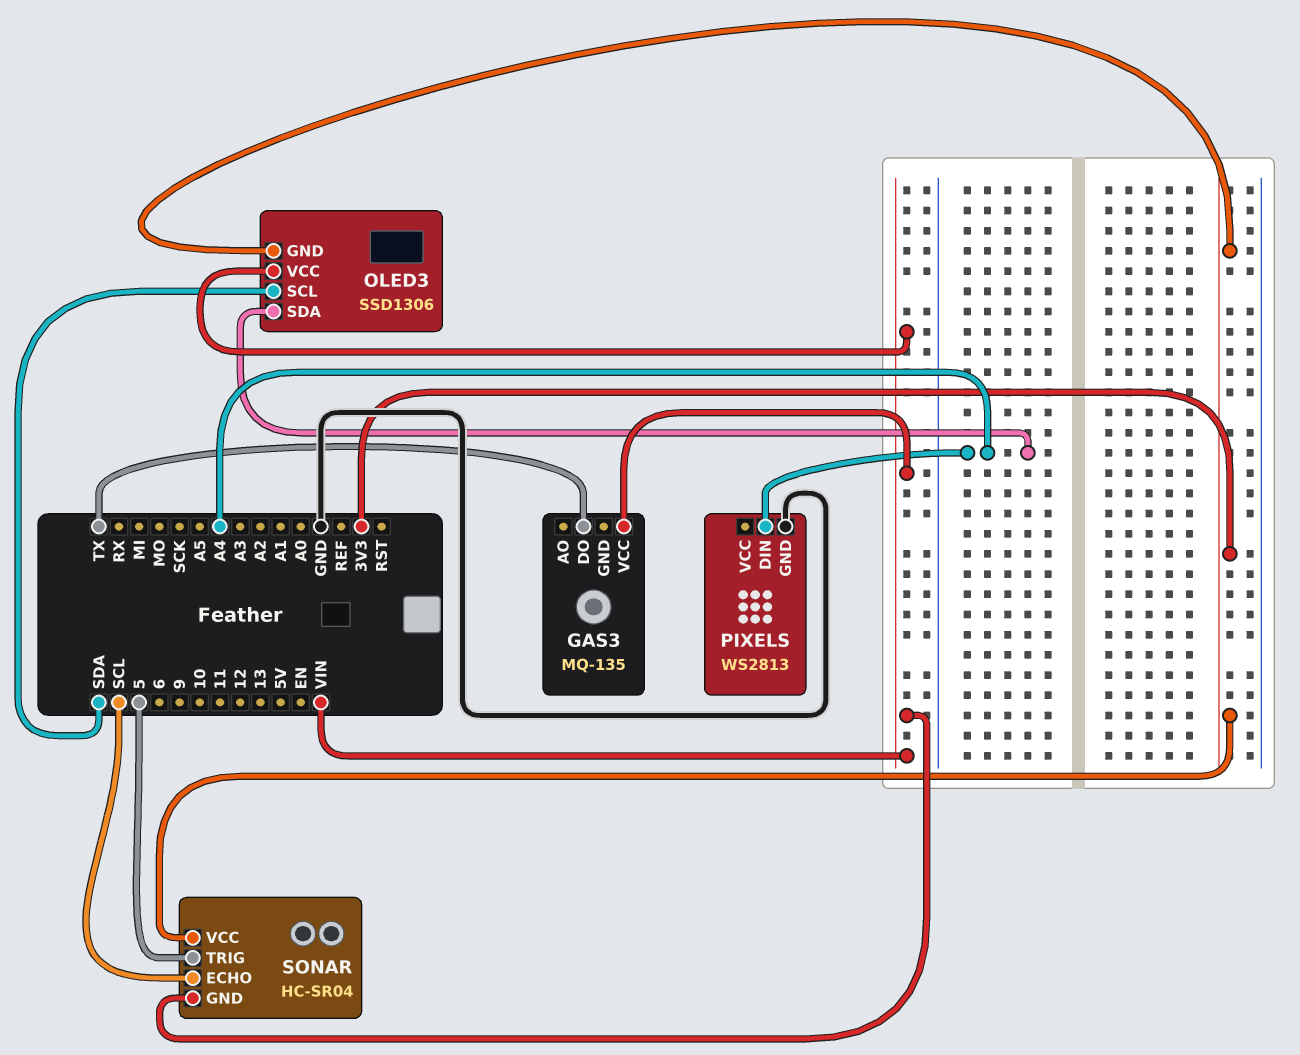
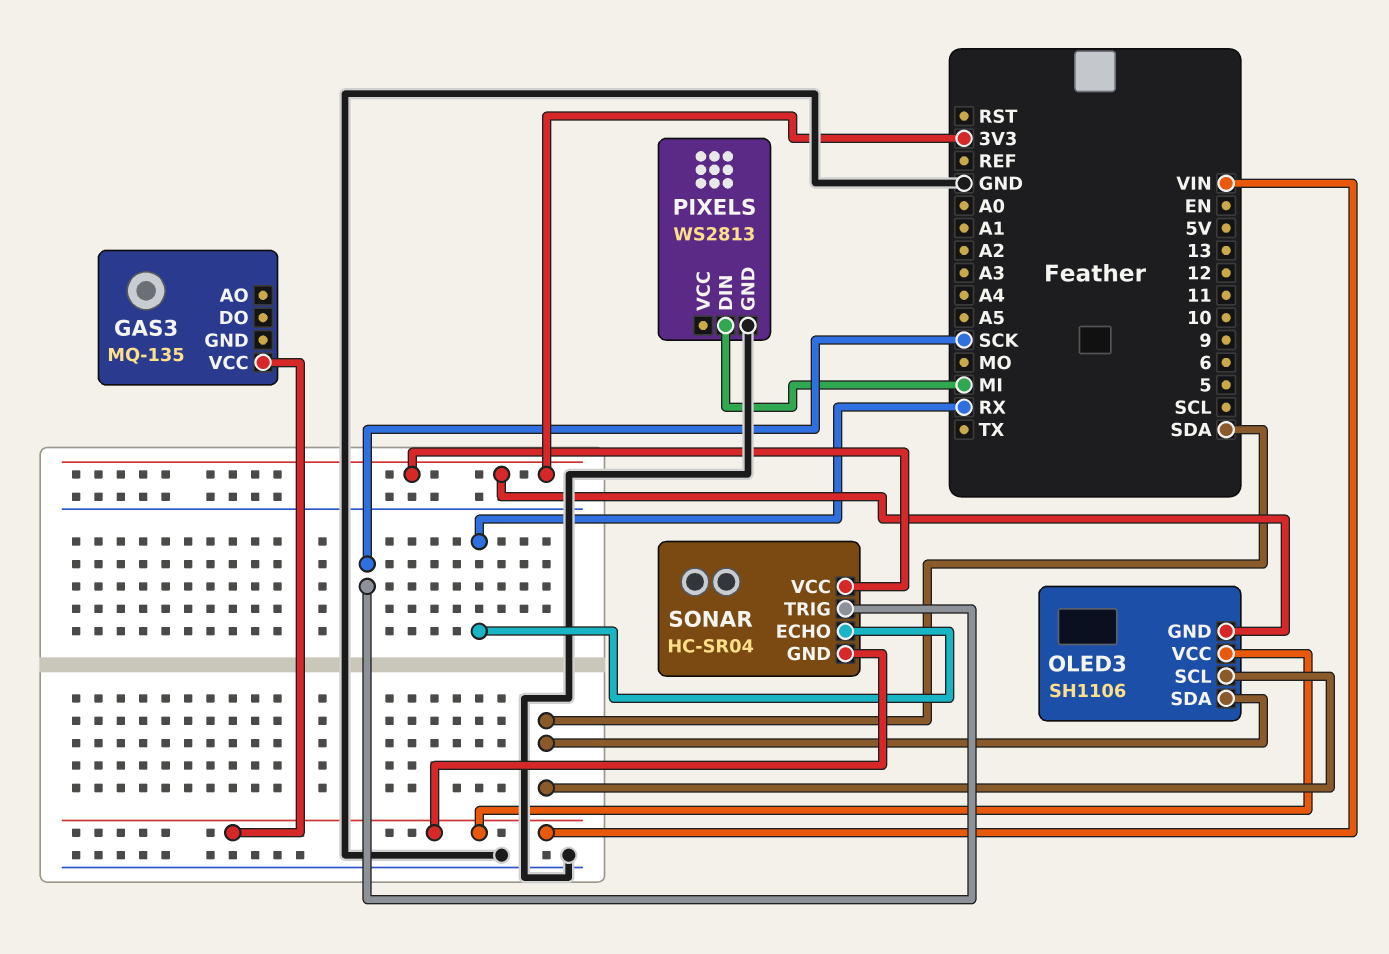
GAS3 pin DO: TX -> none
OLED3: SSD1306 -> SH1106
OLED3 pin SDA: A4 -> SDA
PIXELS pin DIN: A4 -> MI
SONAR pin ECHO: SCL -> RX
SONAR pin TRIG: 5 -> SCK

